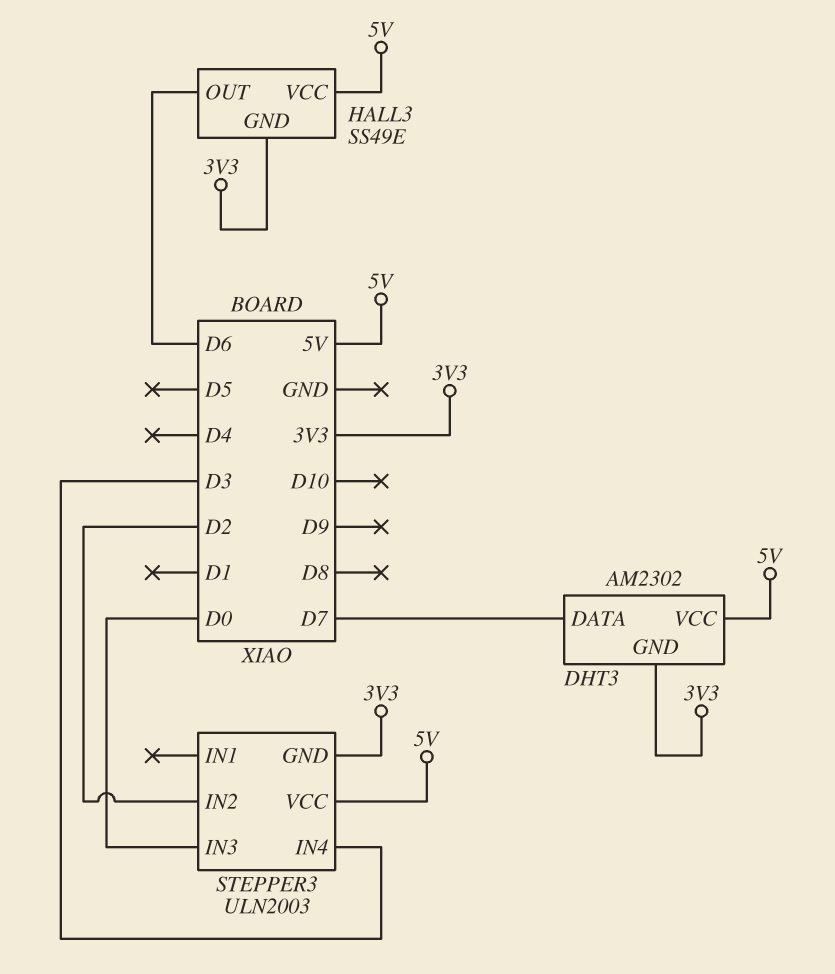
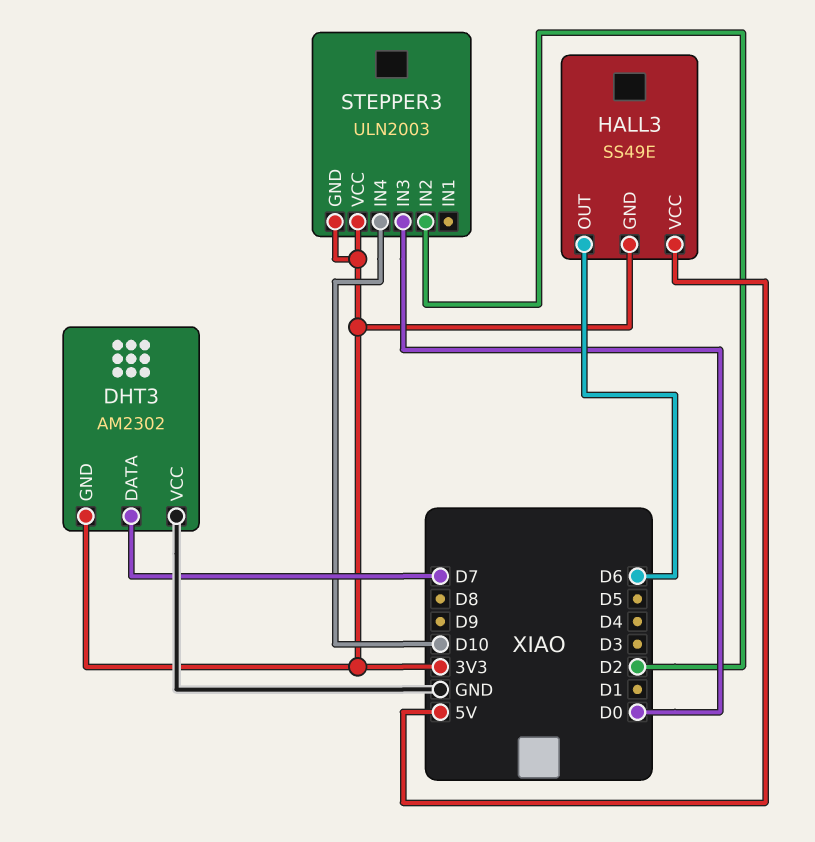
DHT3 pin VCC: 5V -> GND
STEPPER3 pin IN4: D3 -> D10
STEPPER3 pin VCC: 5V -> 3V3

